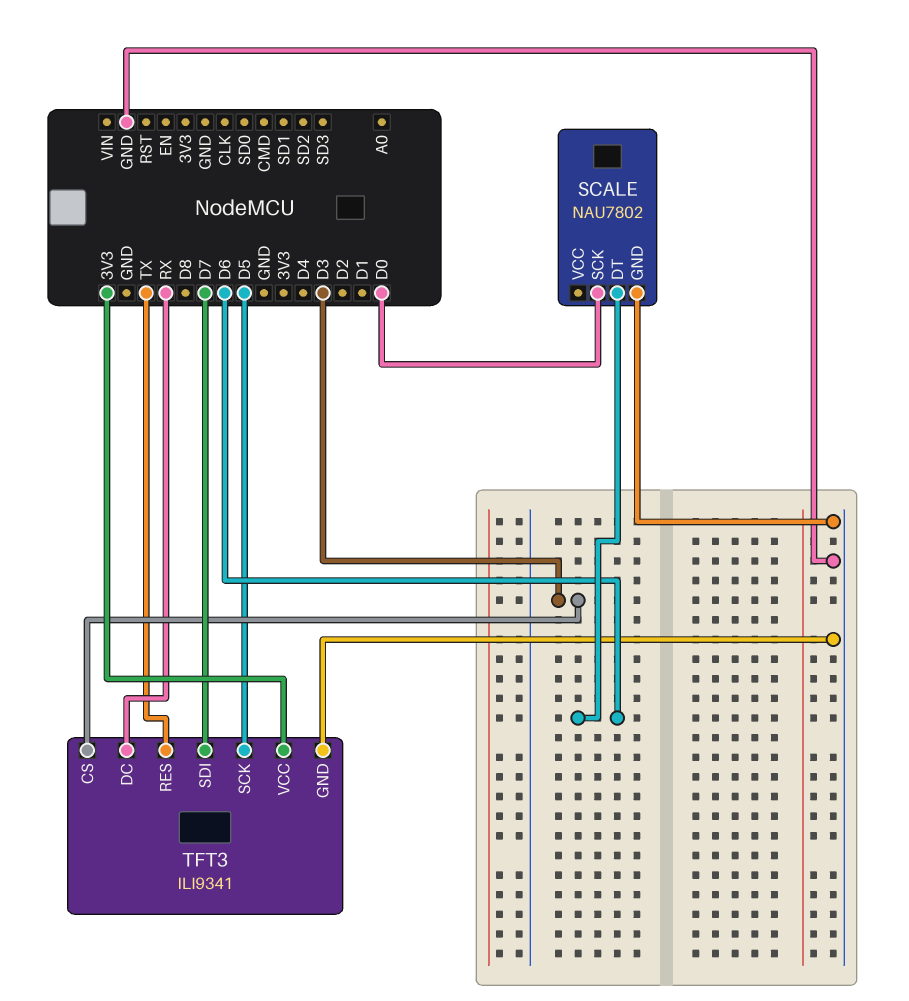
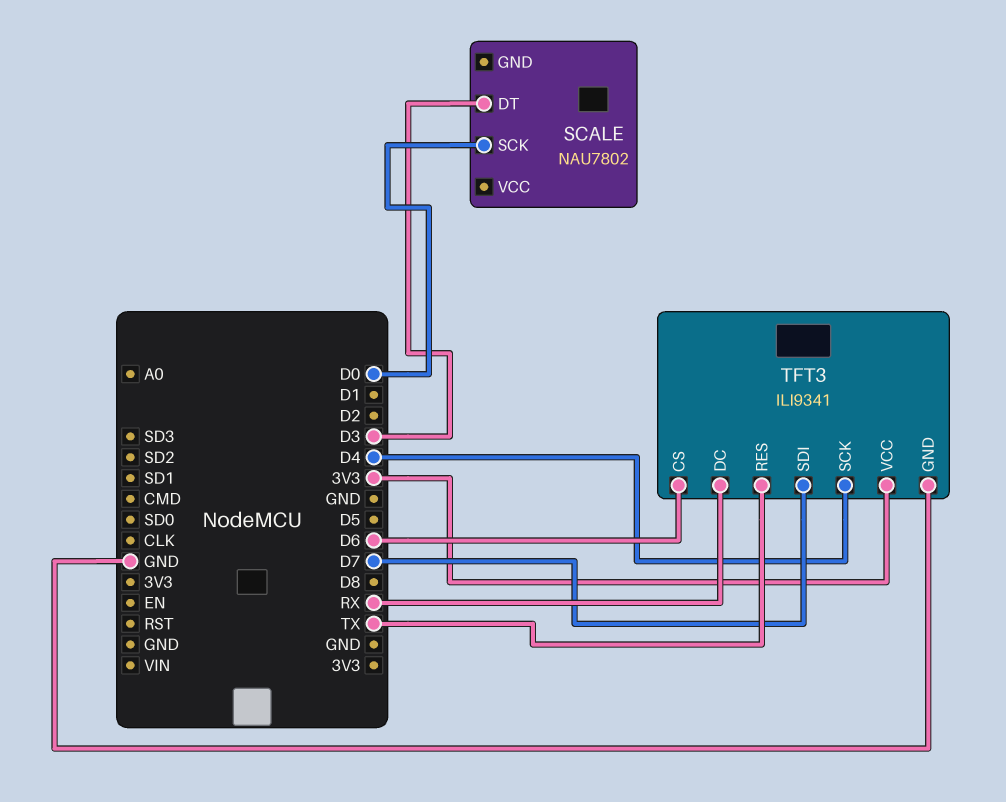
SCALE pin DT: D6 -> D3
SCALE pin GND: GND -> none
TFT3 pin CS: D3 -> D6
TFT3 pin SCK: D5 -> D4

